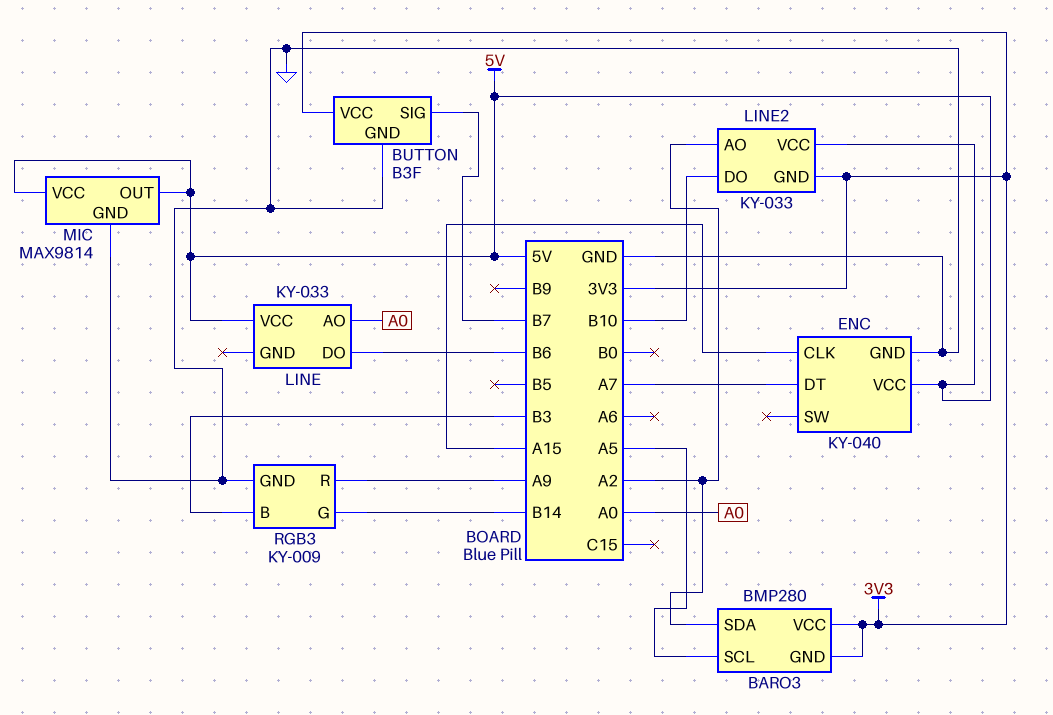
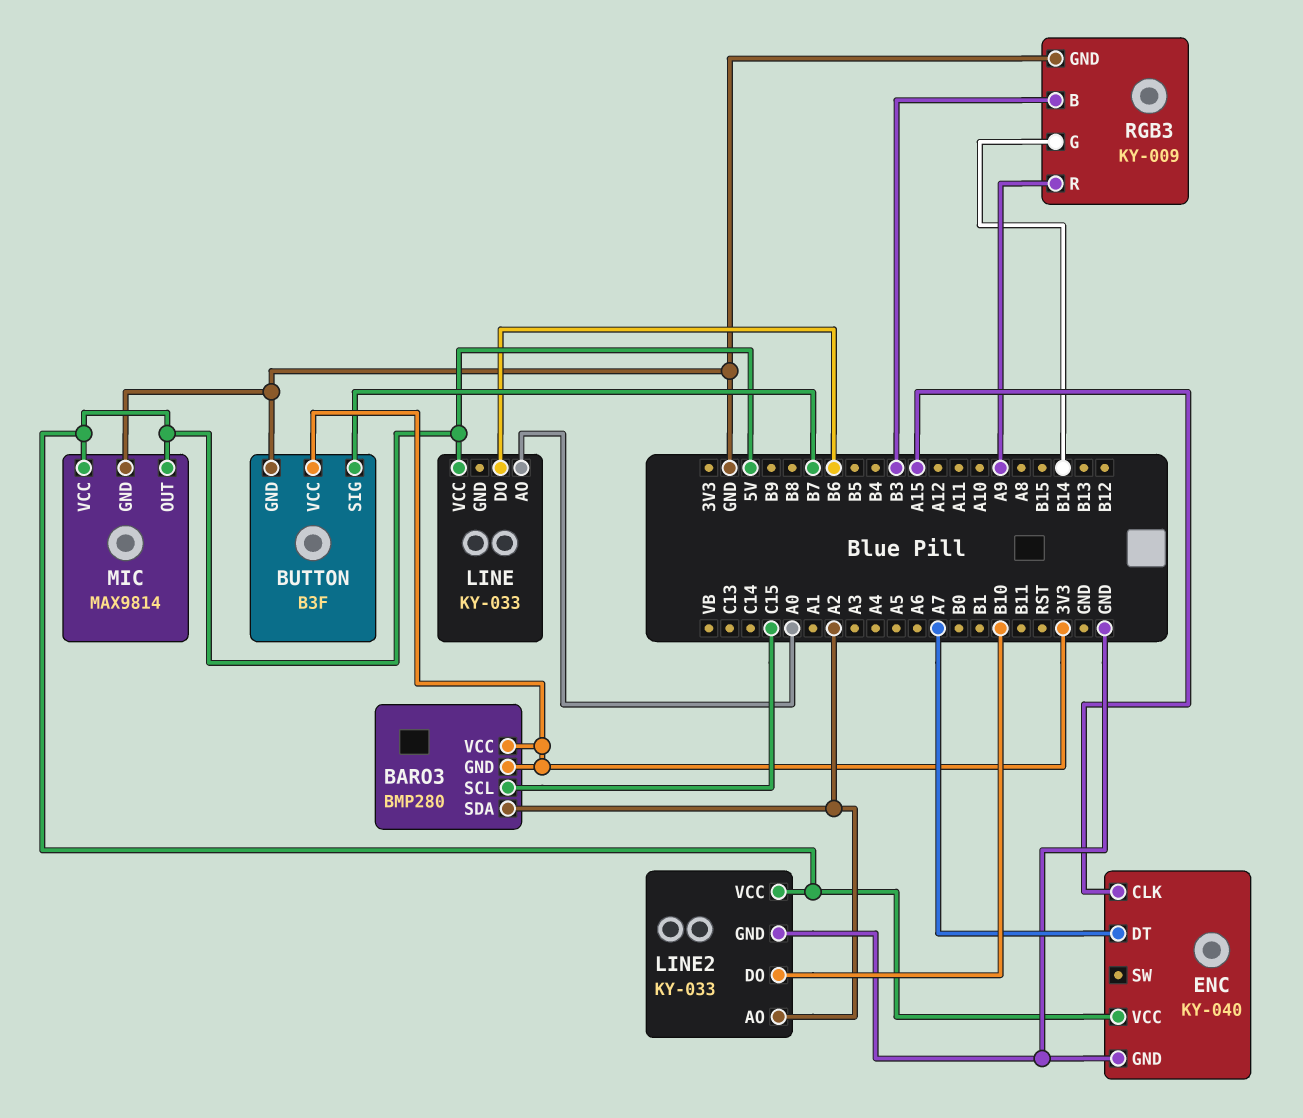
BARO3 pin SCL: A5 -> C15
LINE2 pin GND: 3V3 -> GND

